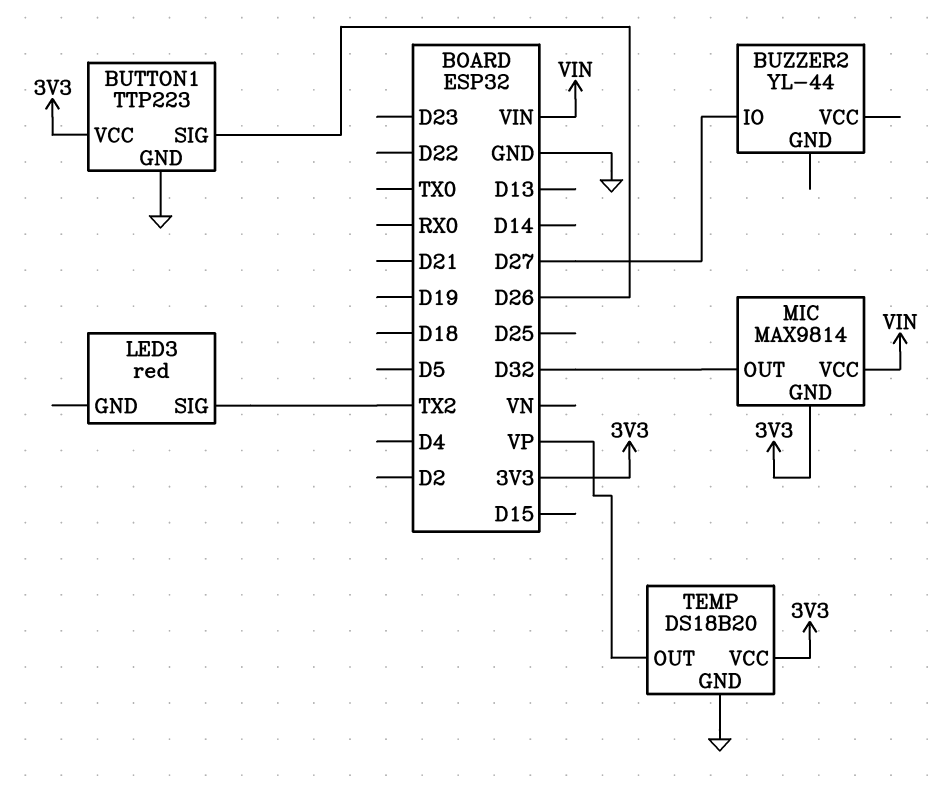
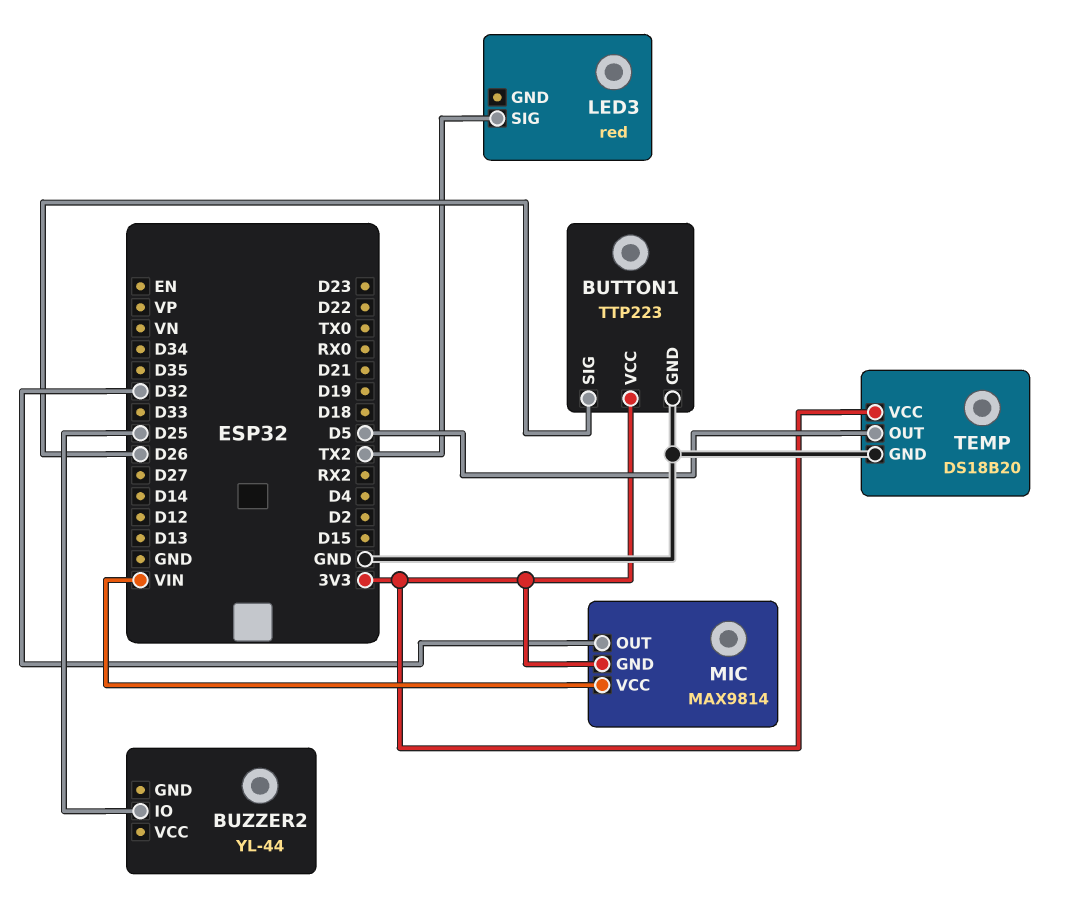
BUZZER2 pin IO: D27 -> D25
TEMP pin OUT: VP -> D5

